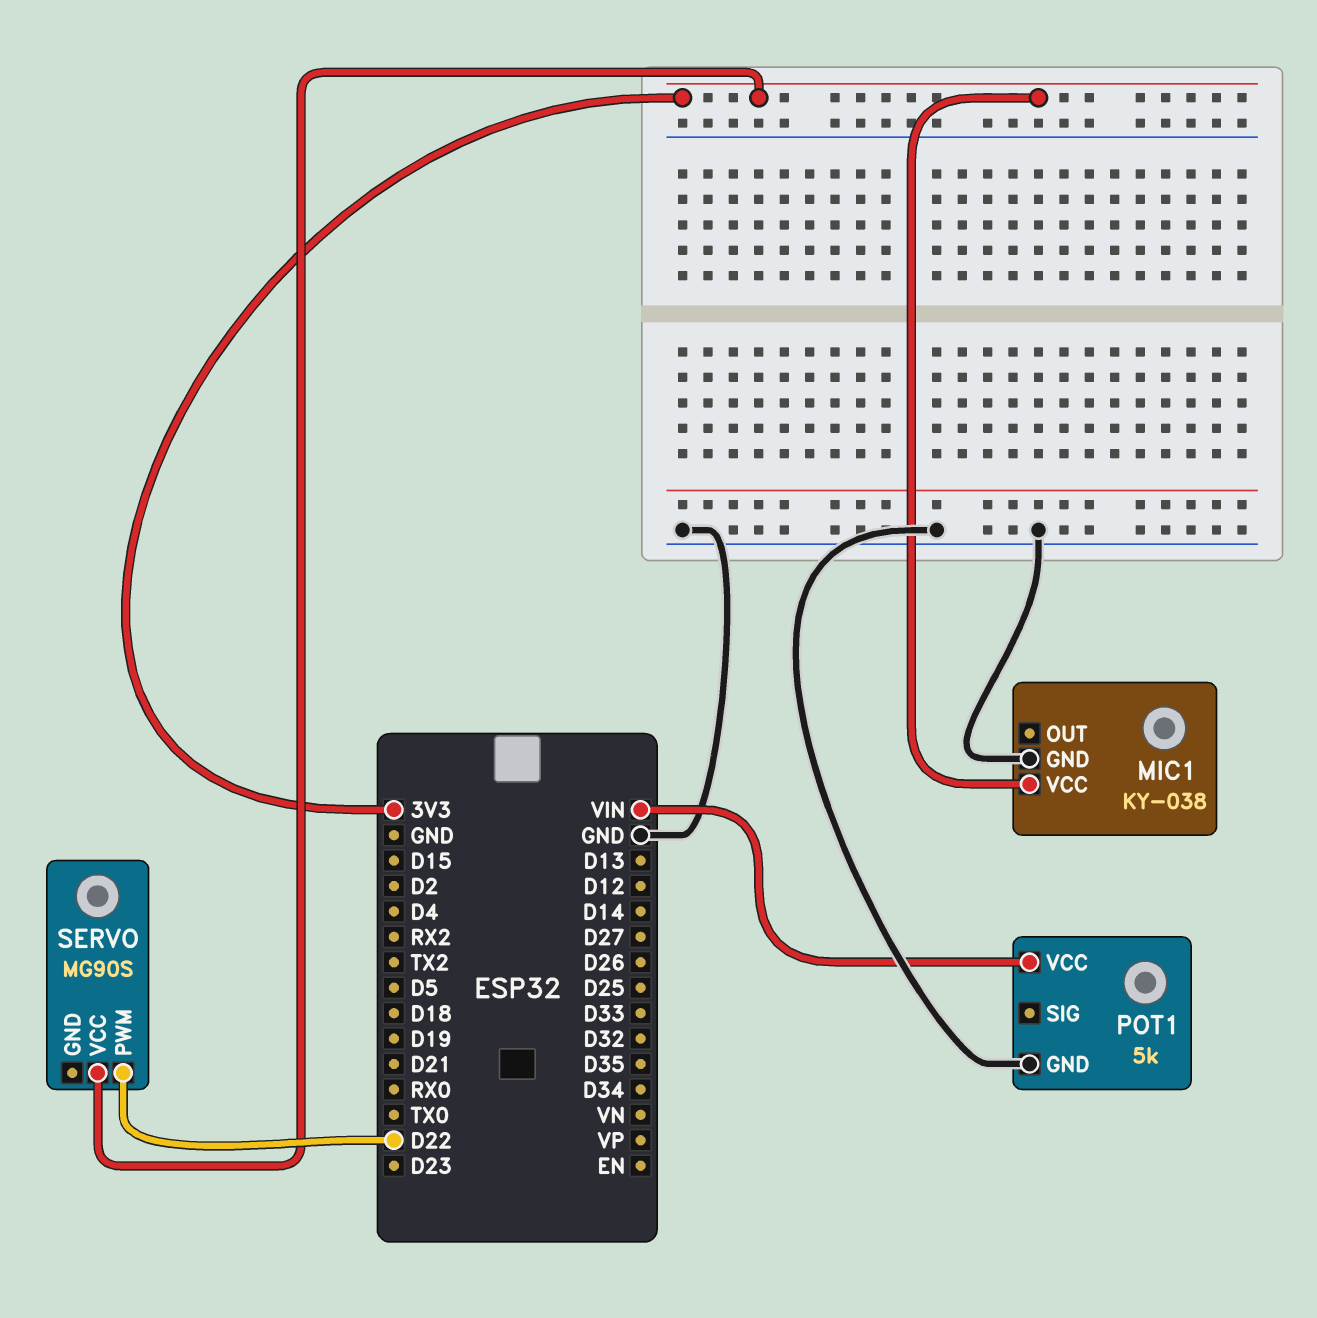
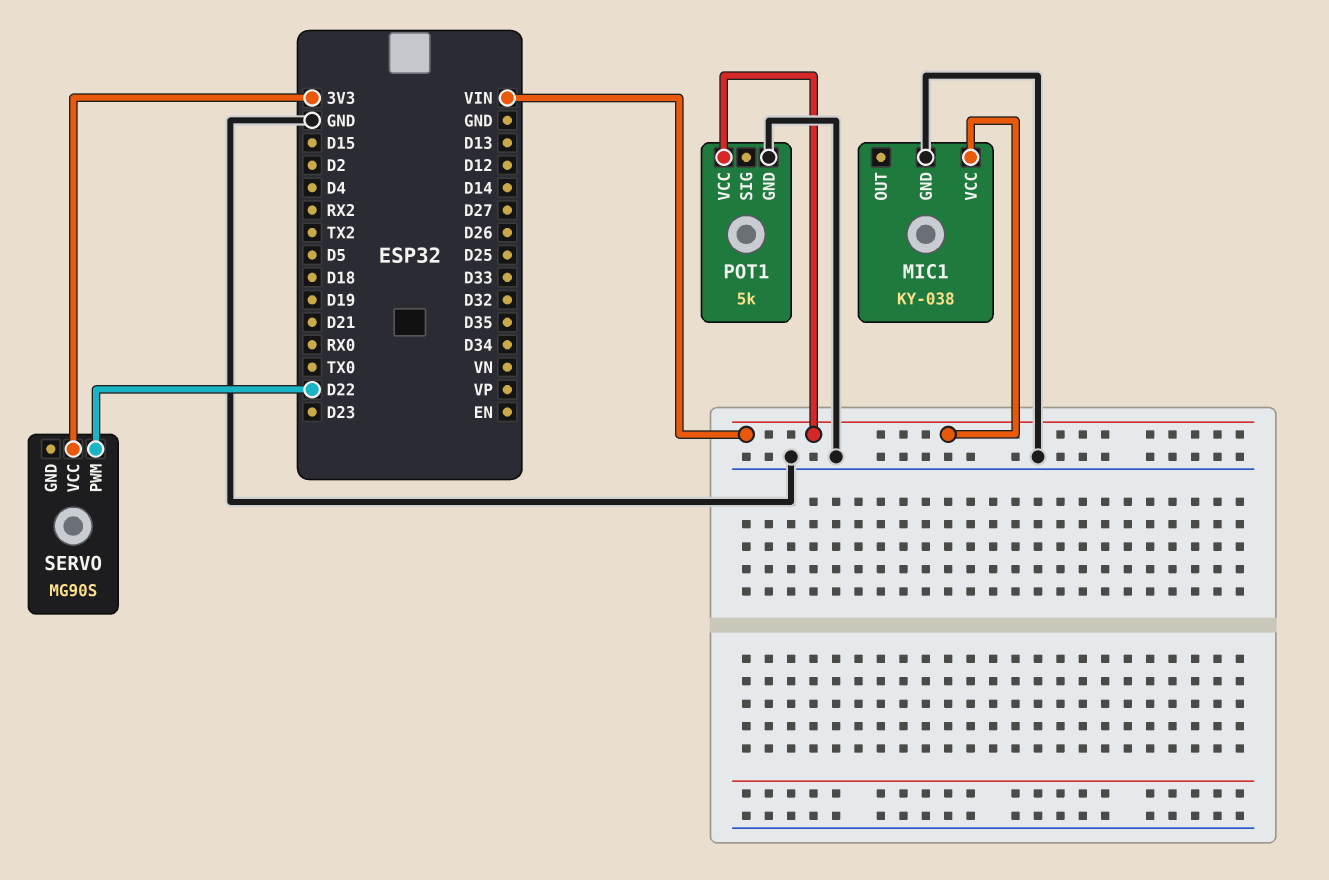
MIC1 pin VCC: 3V3 -> VIN

